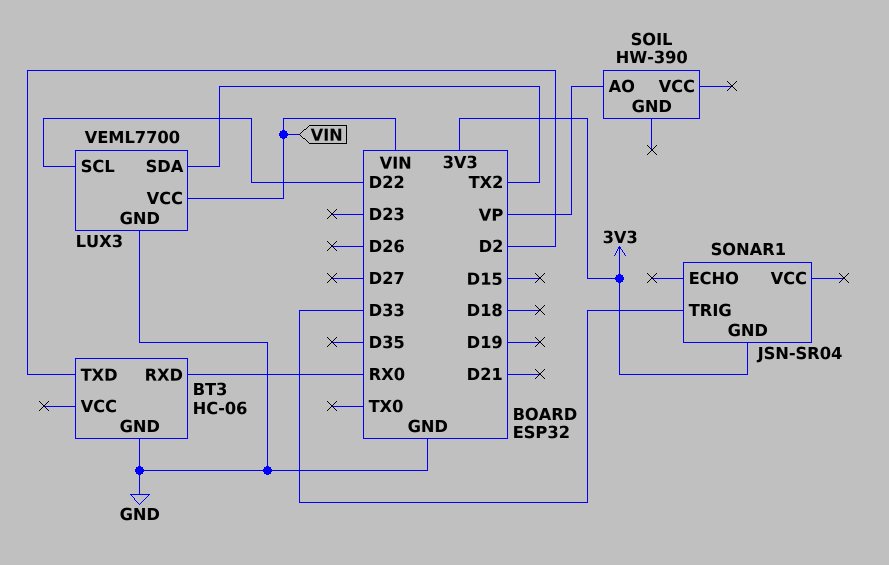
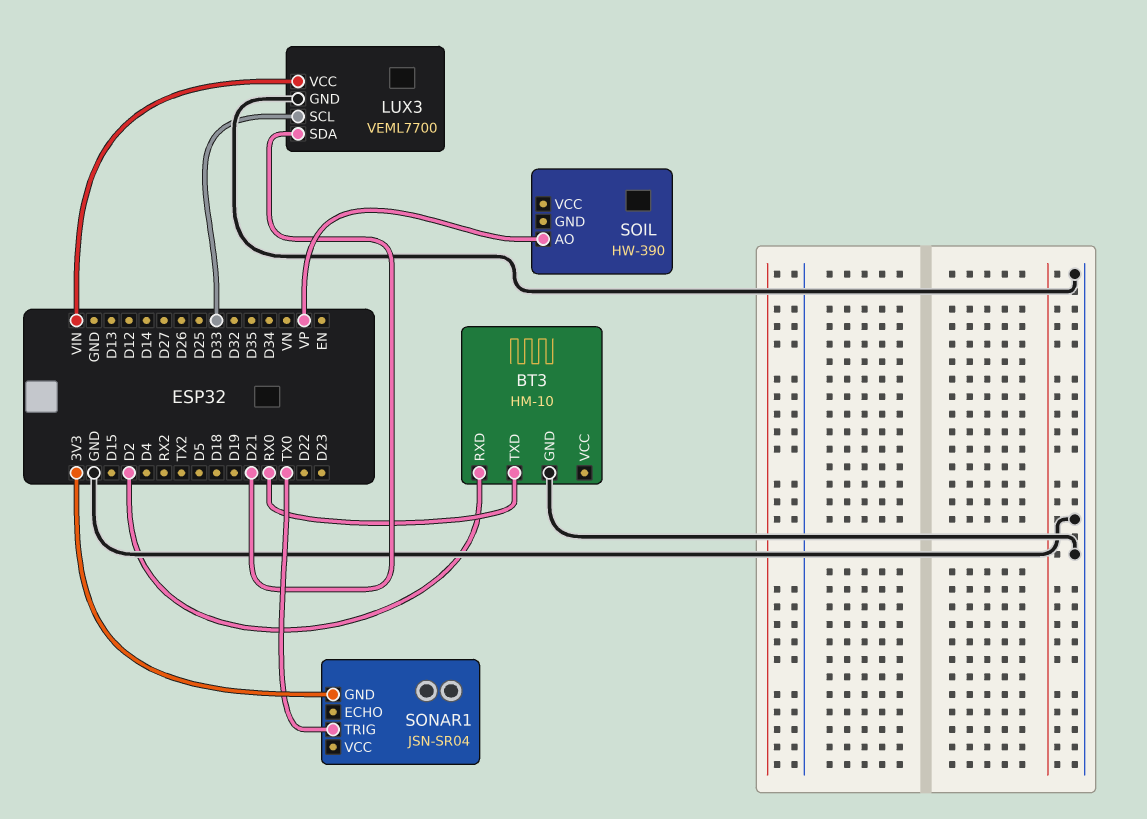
BT3: HC-06 -> HM-10
BT3 pin RXD: RX0 -> D2
BT3 pin TXD: D2 -> RX0
LUX3 pin SCL: D22 -> D33
LUX3 pin SDA: TX2 -> D21
SONAR1 pin TRIG: D33 -> TX0

